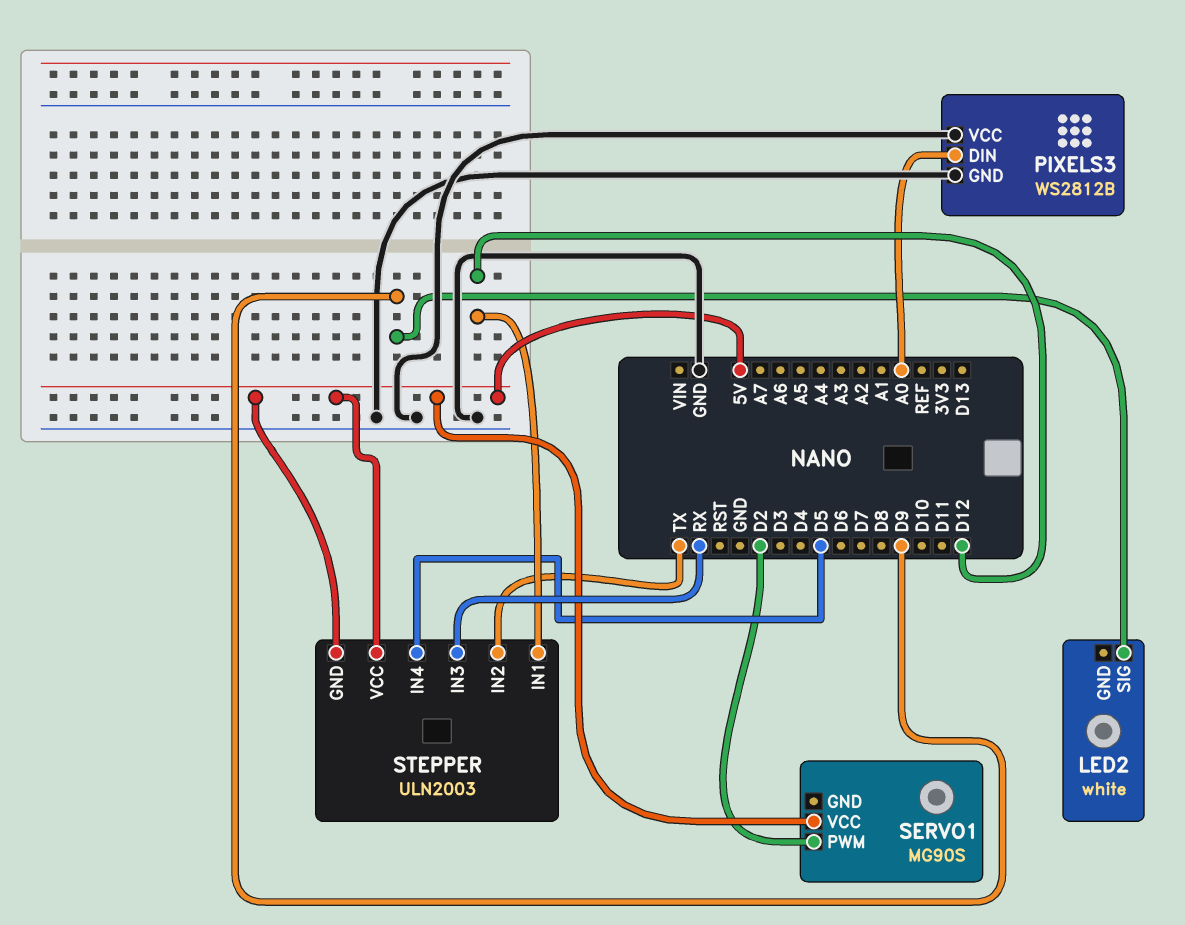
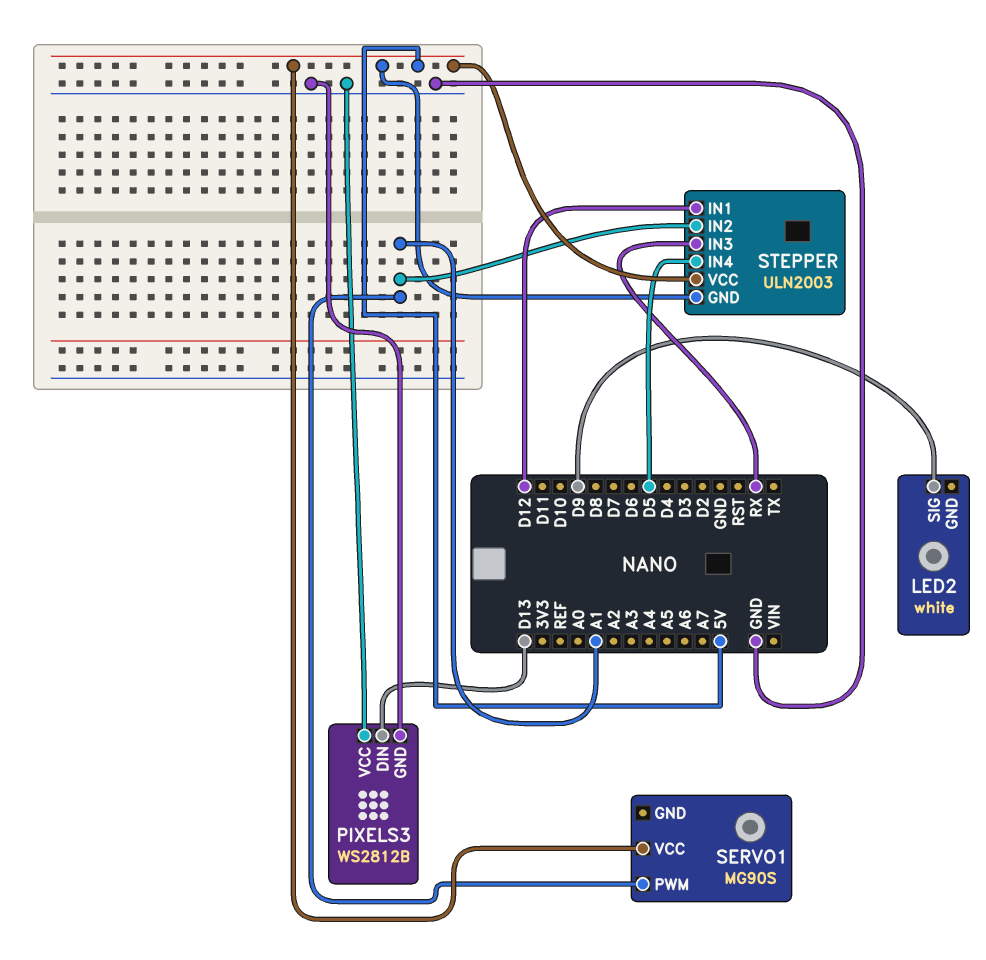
PIXELS3 pin DIN: A0 -> D13
SERVO1 pin PWM: D2 -> A1
STEPPER pin IN2: TX -> A1

